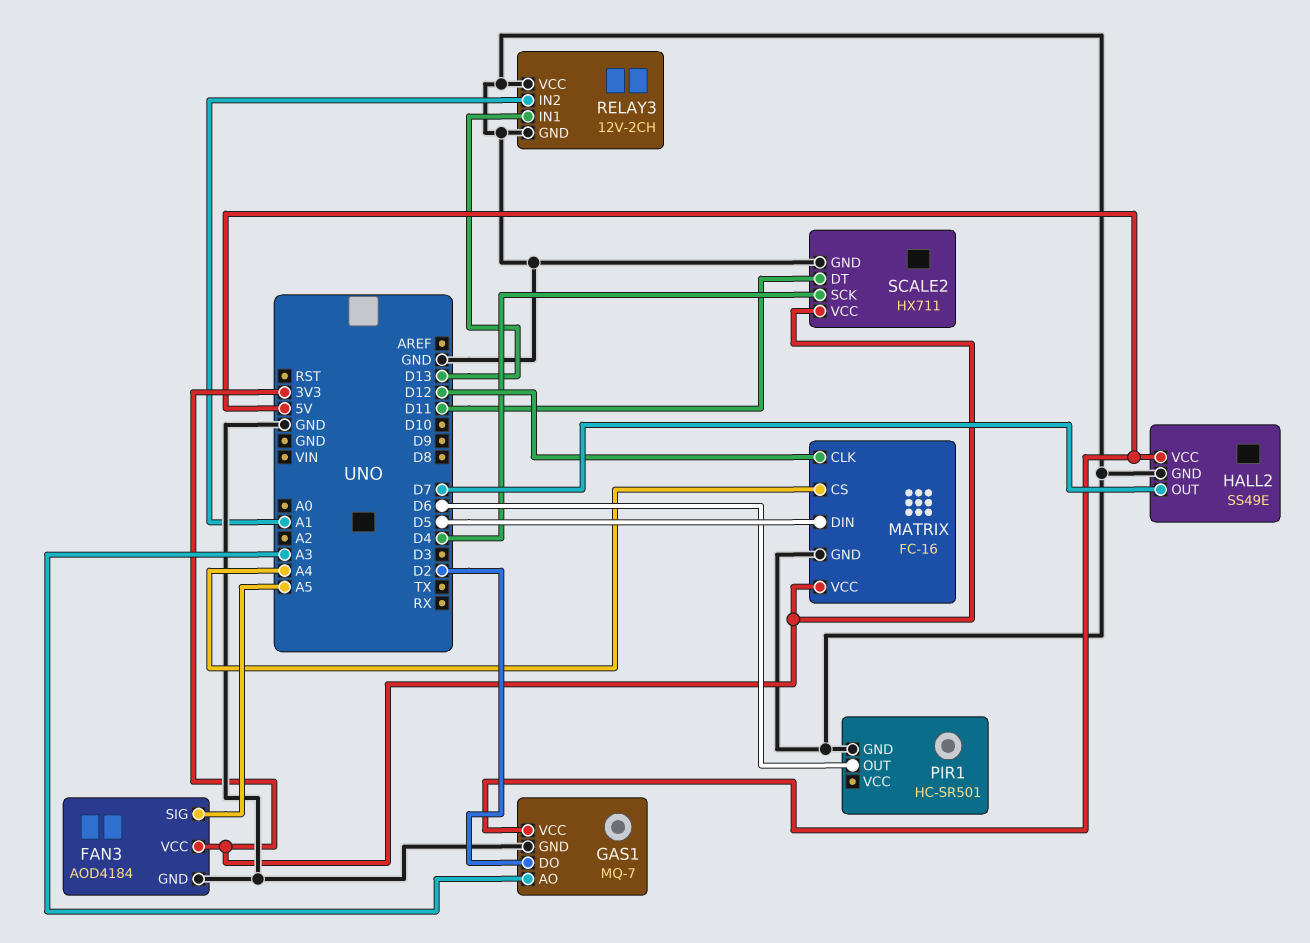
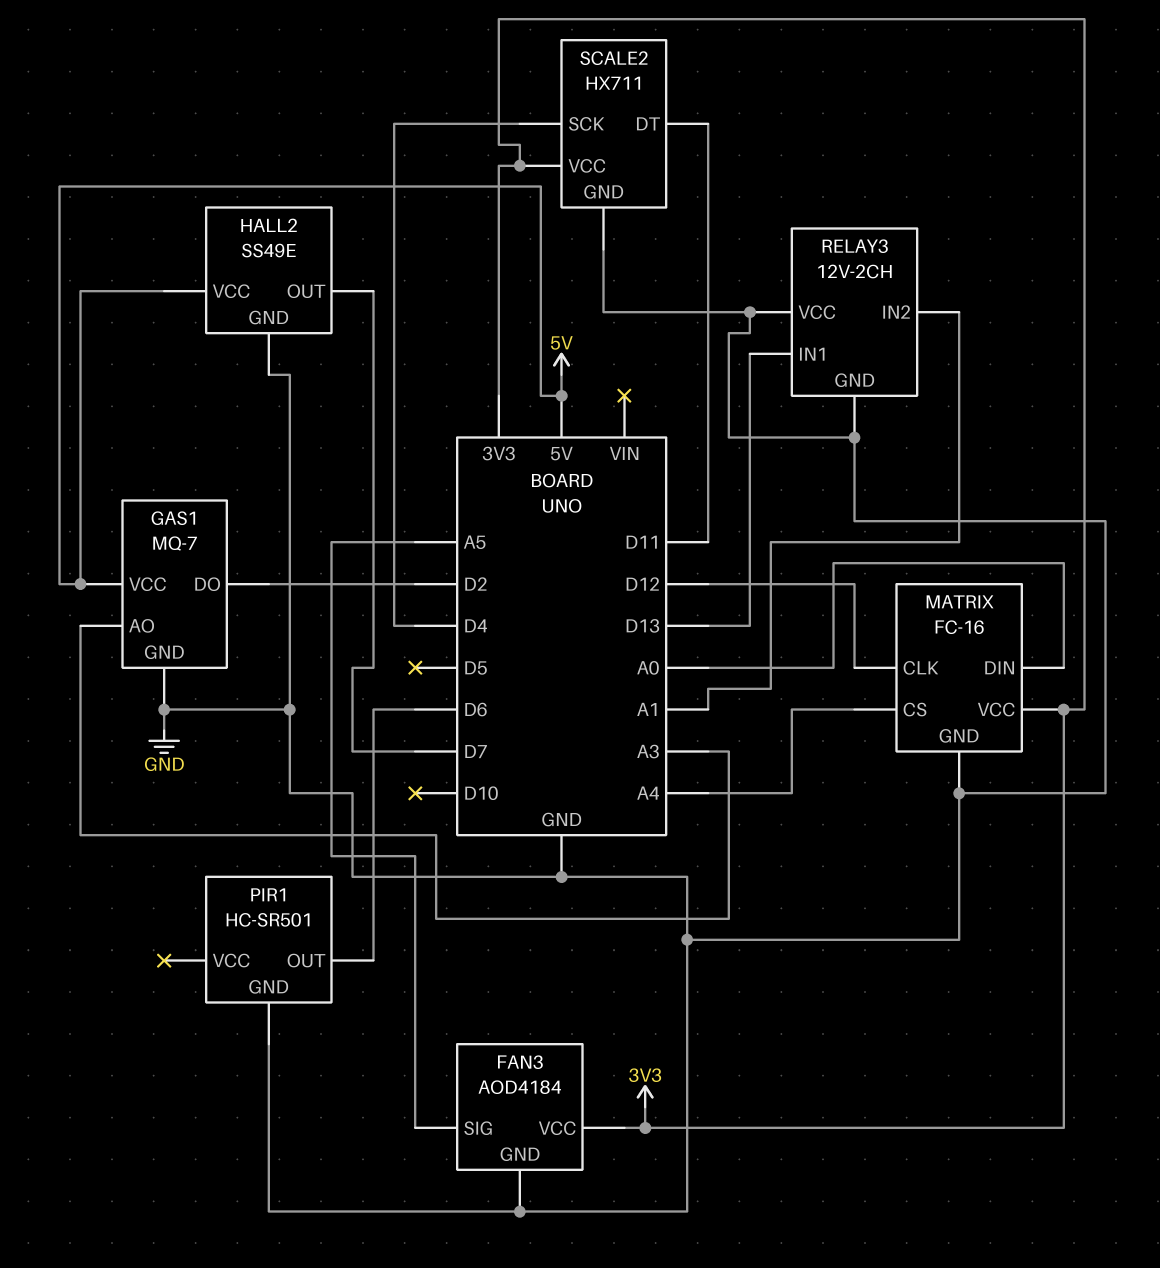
MATRIX pin DIN: D5 -> A0

